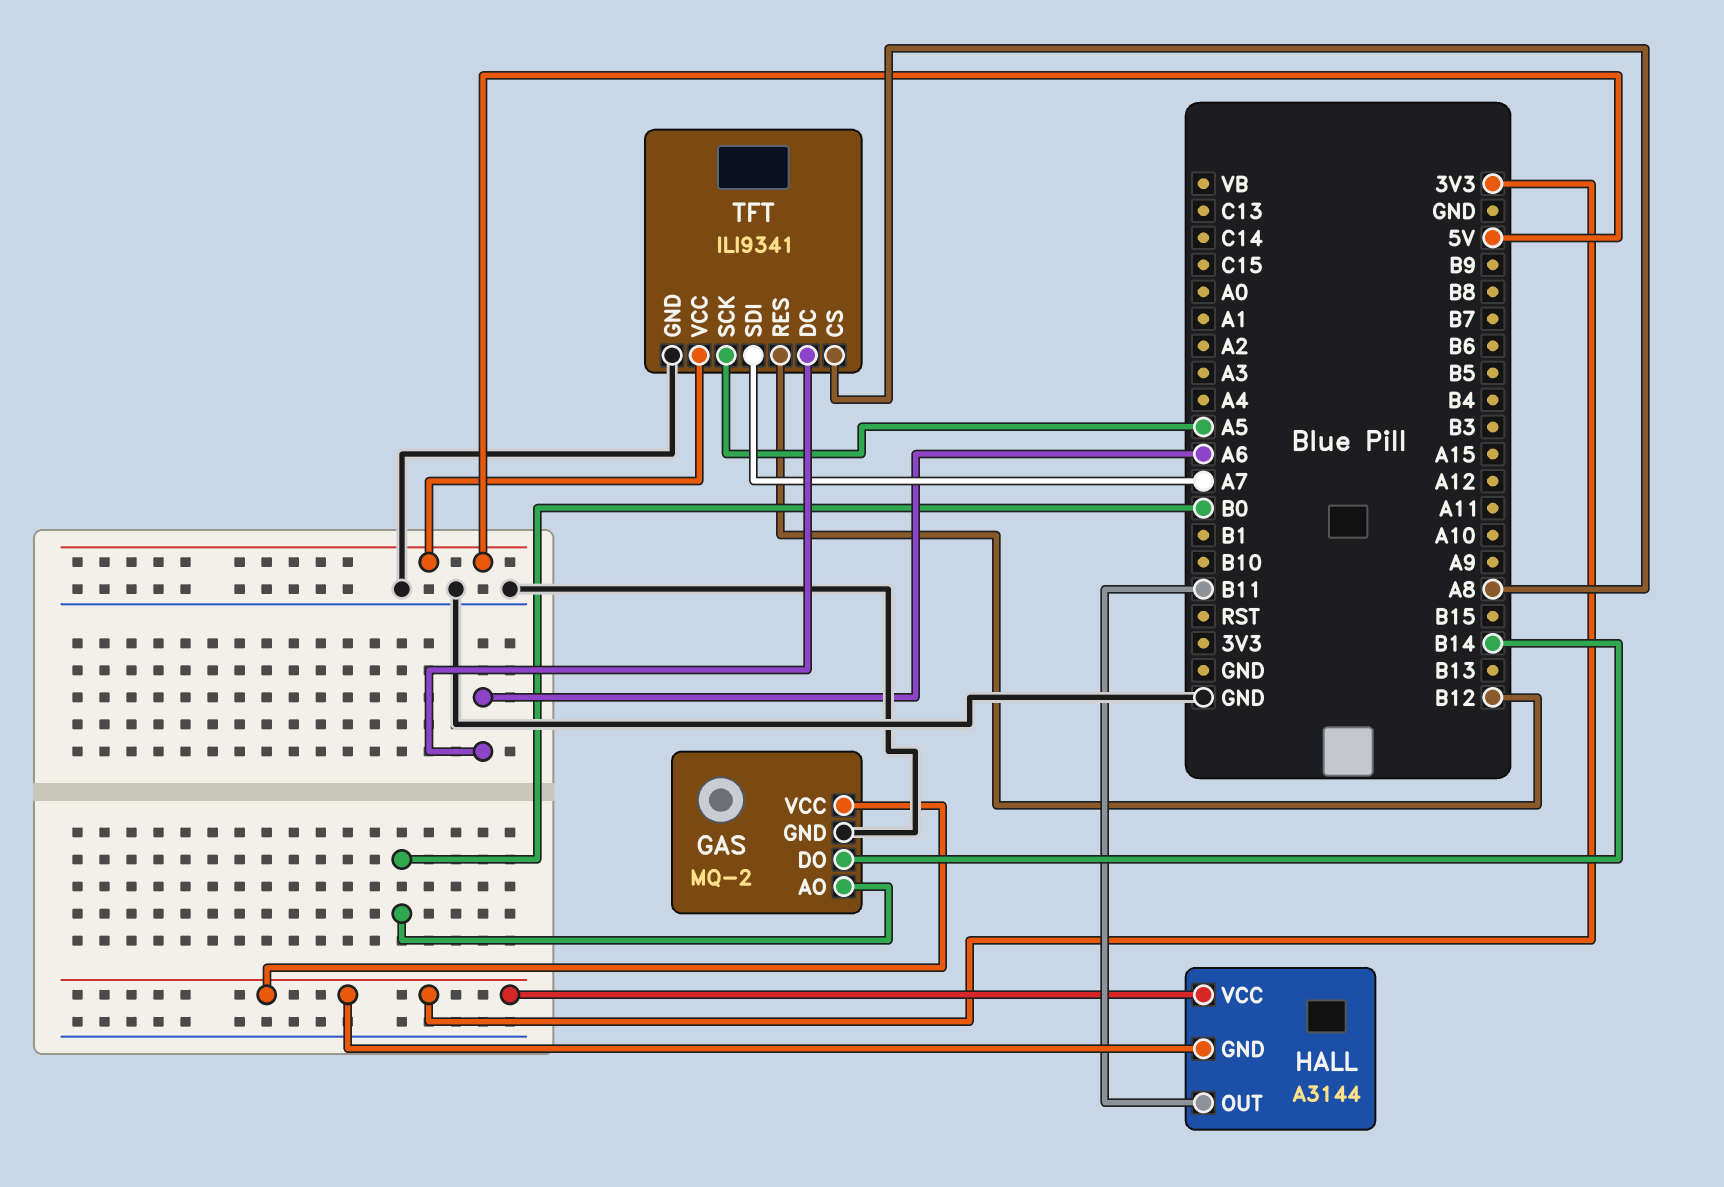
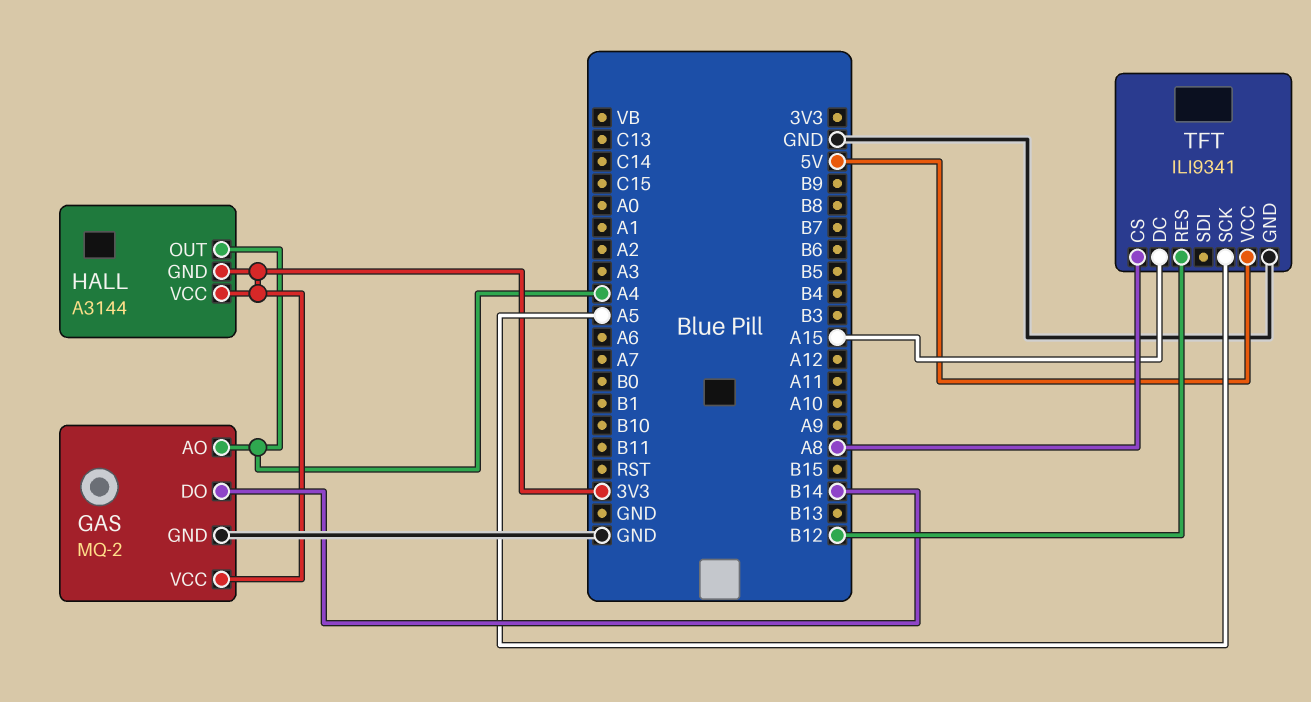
GAS pin AO: B0 -> A4
HALL pin OUT: B11 -> A4
TFT pin DC: A6 -> A15
TFT pin SDI: A7 -> none

